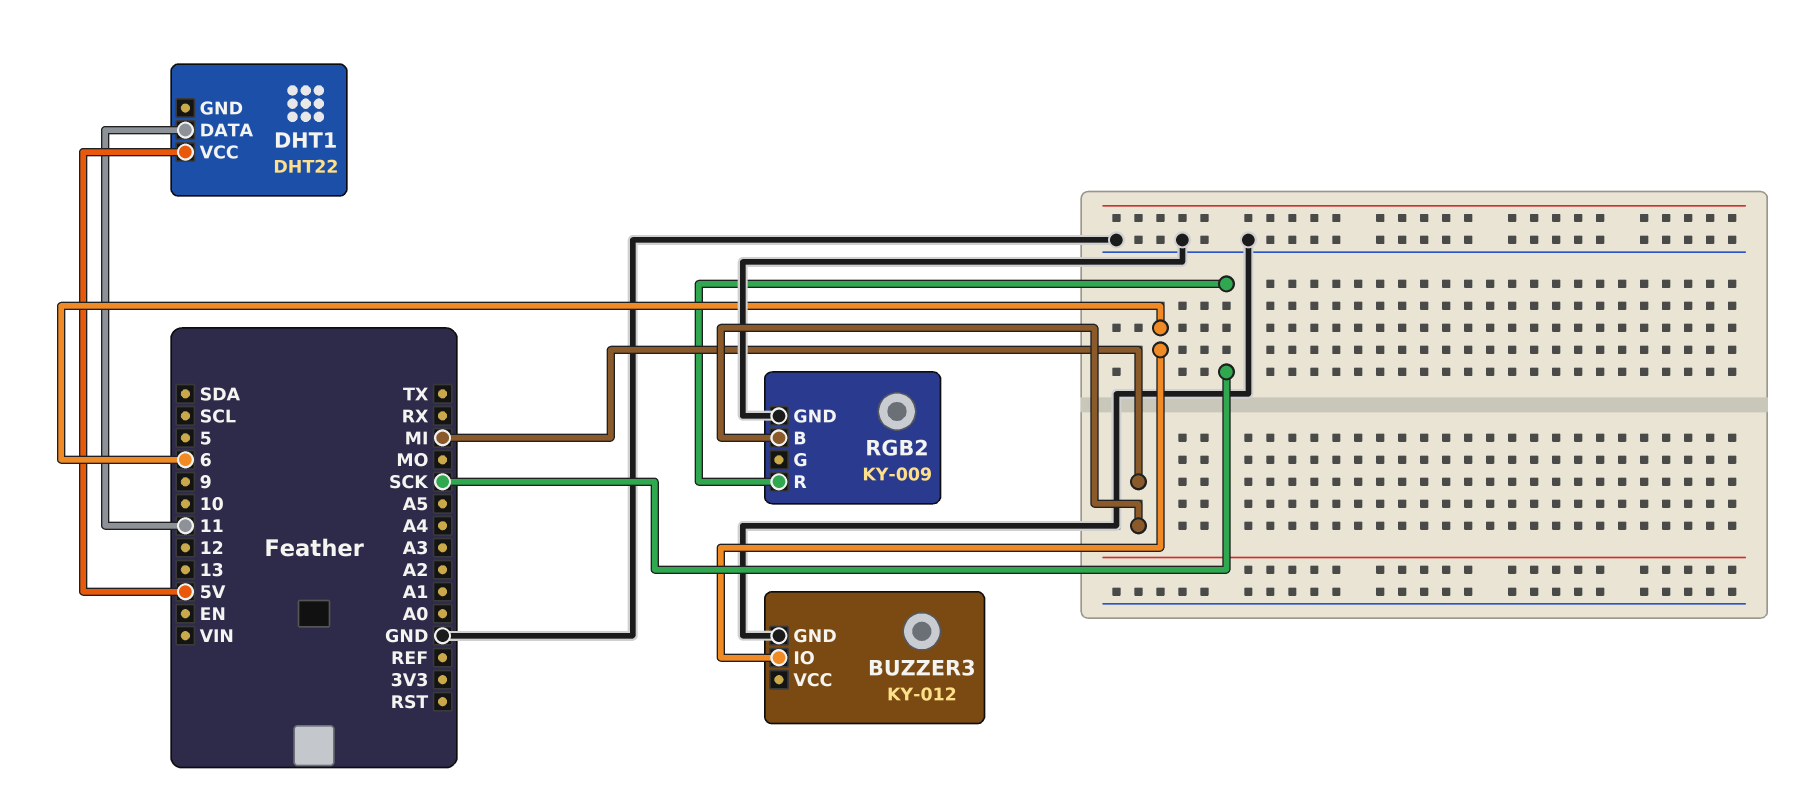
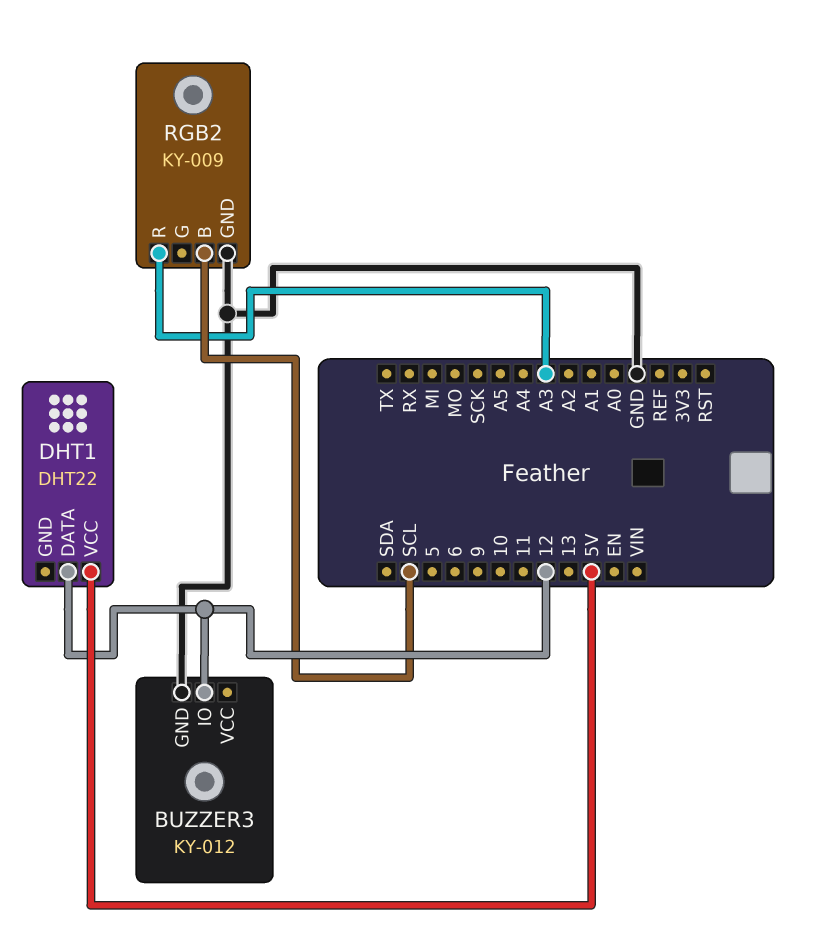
BUZZER3 pin IO: 6 -> 12
DHT1 pin DATA: 11 -> 12
RGB2 pin B: MI -> SCL
RGB2 pin R: SCK -> A3

